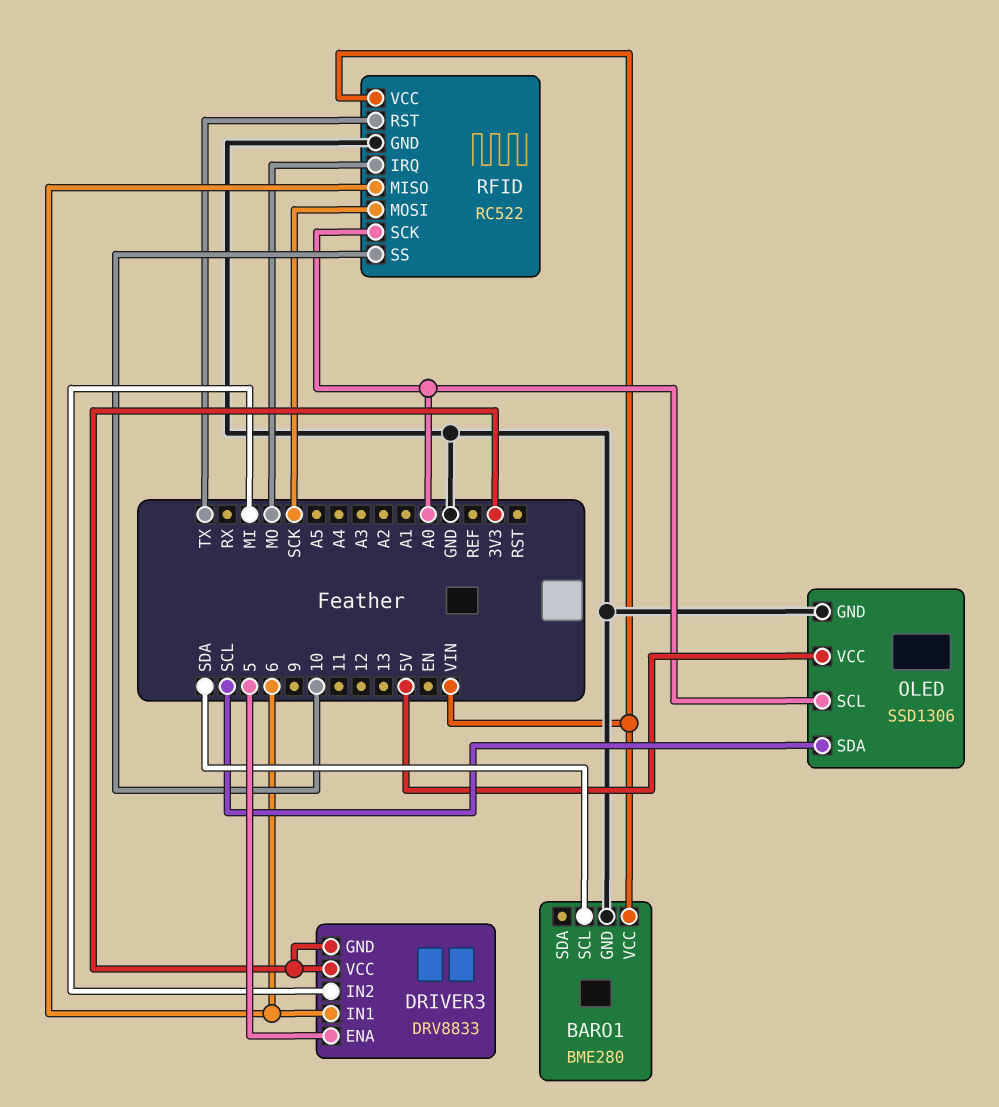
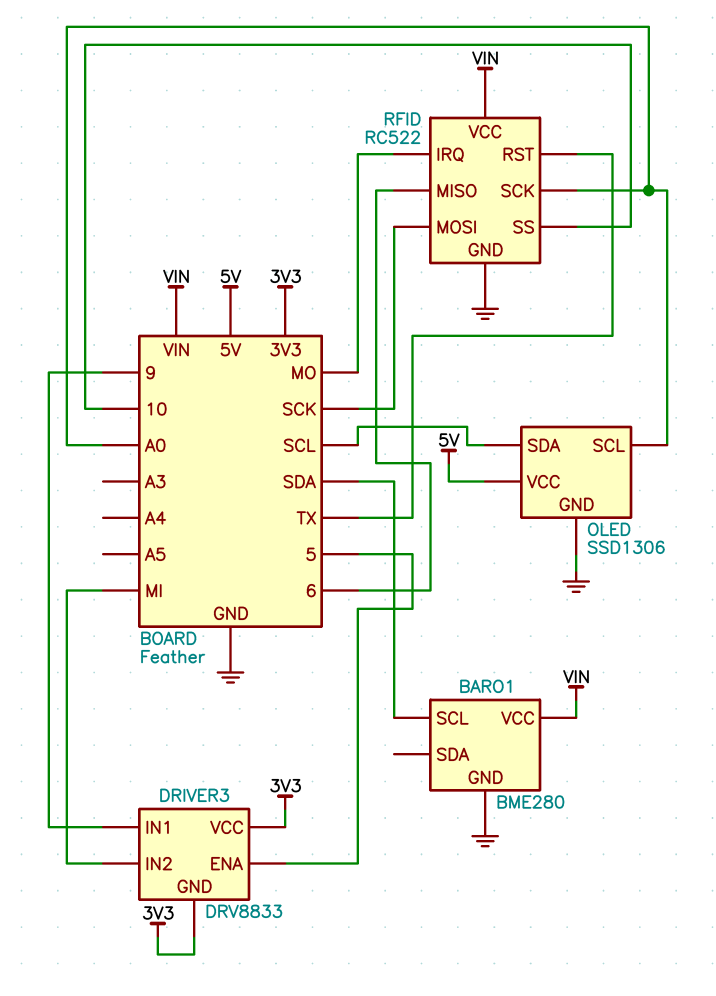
DRIVER3 pin IN1: 6 -> 9

